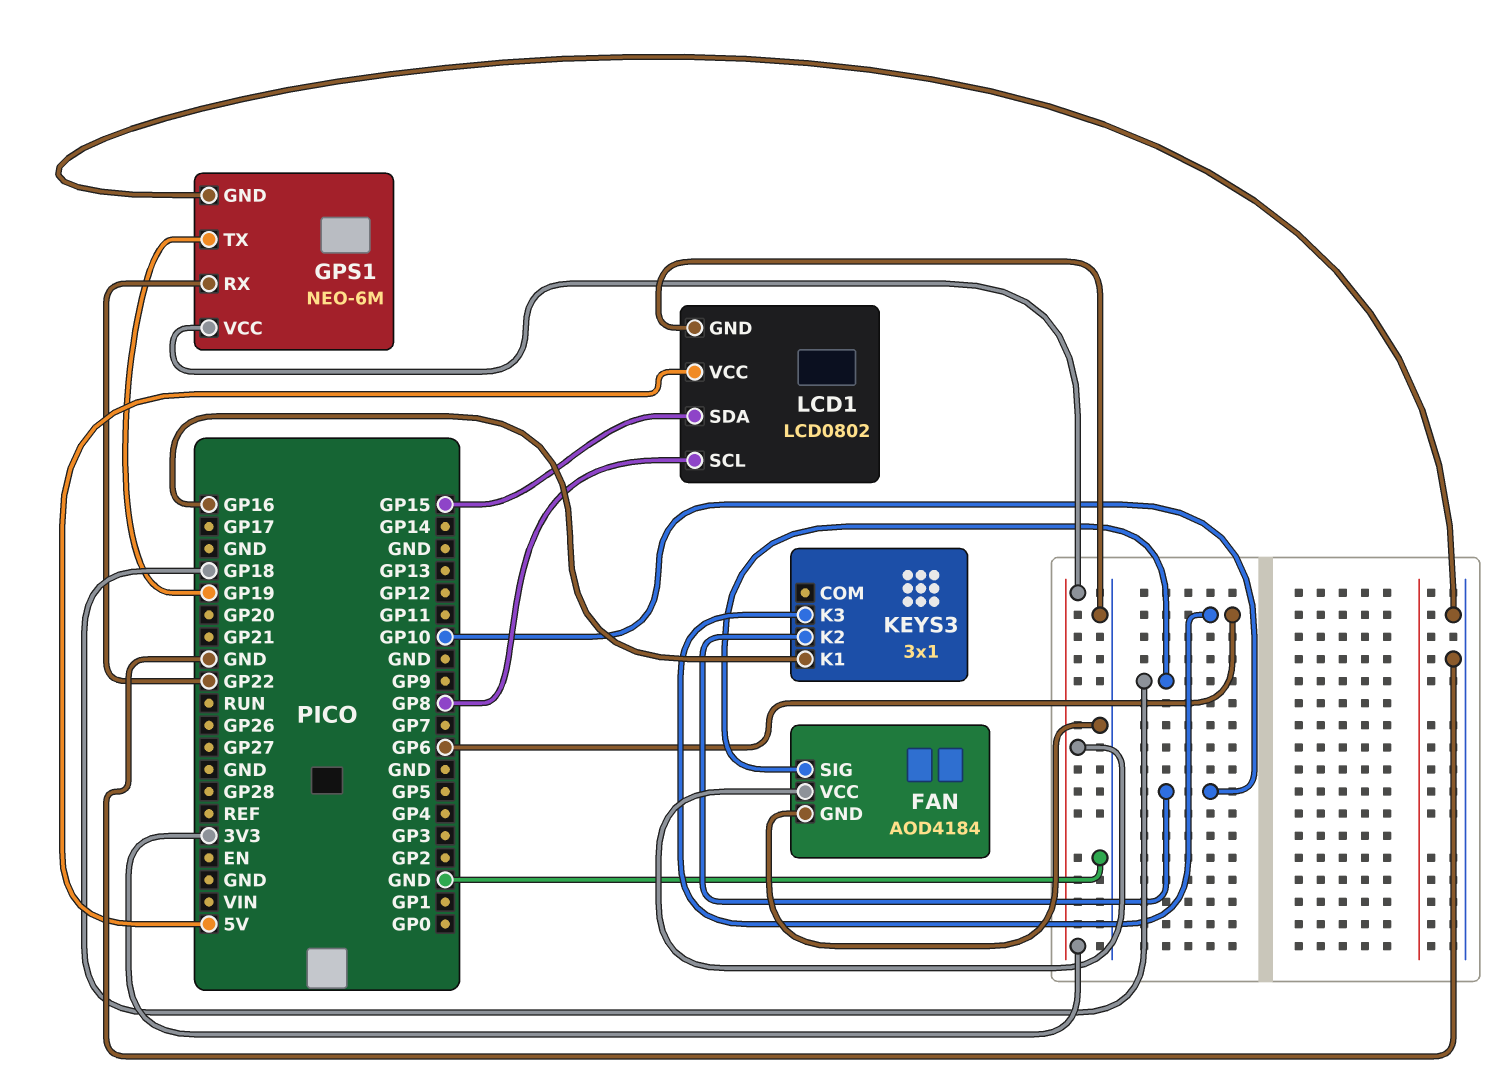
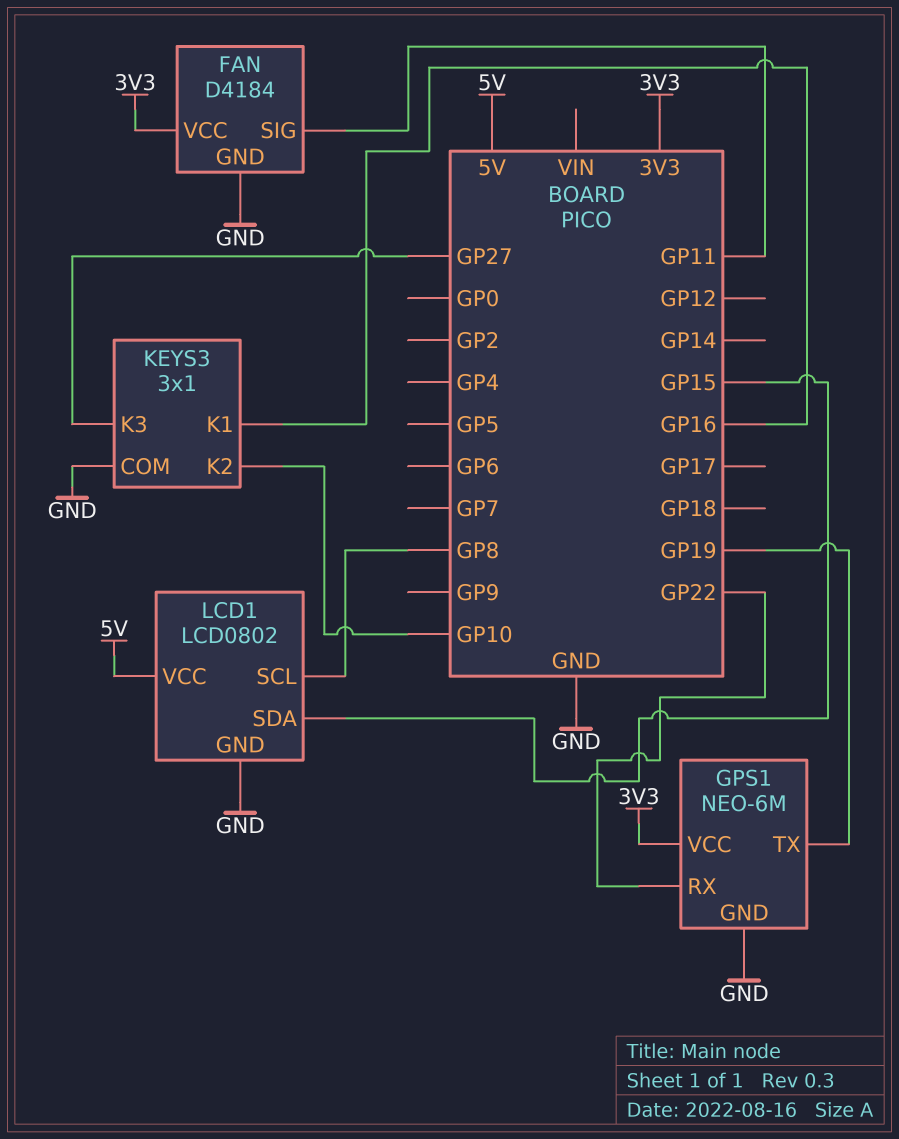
FAN: AOD4184 -> D4184
FAN pin SIG: GP18 -> GP11
KEYS3 pin COM: none -> GND
KEYS3 pin K3: GP6 -> GP27

